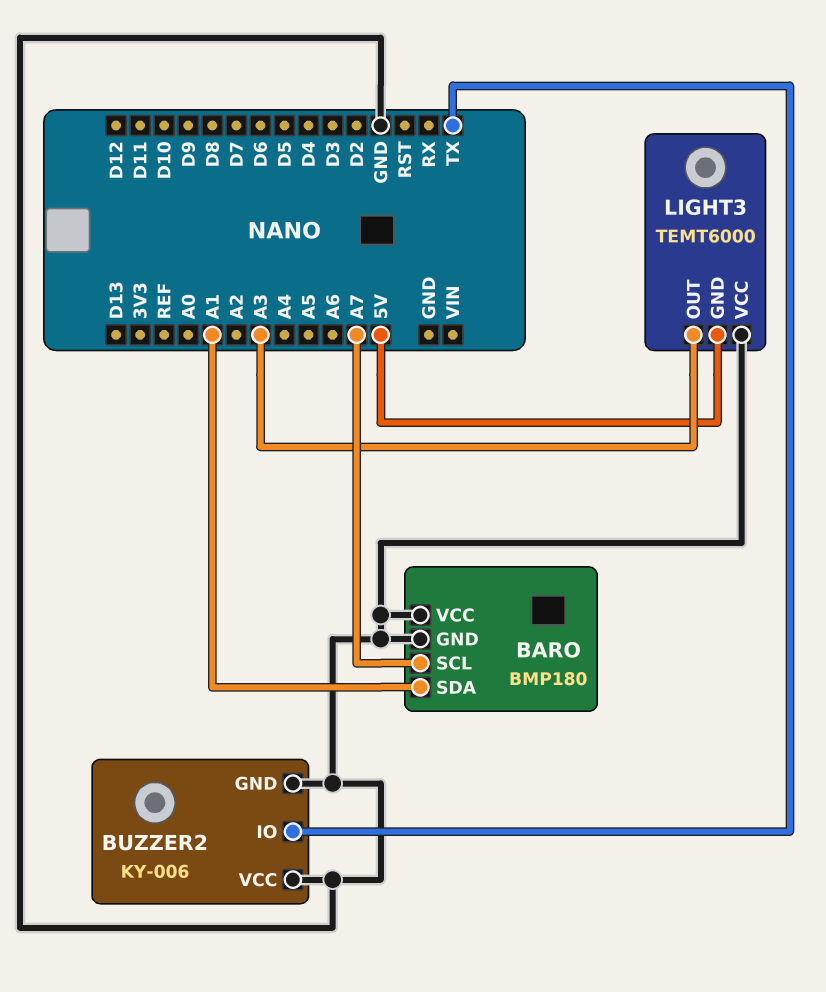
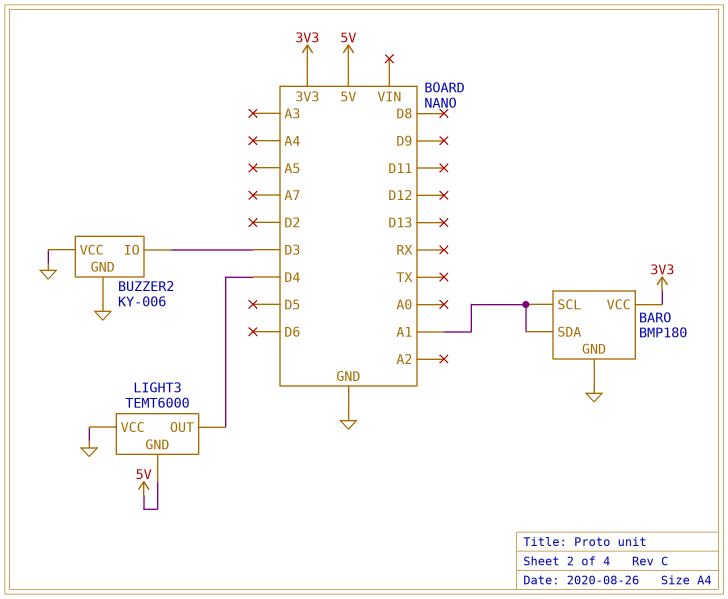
BARO pin SCL: A7 -> A1
BARO pin VCC: GND -> 3V3
BUZZER2 pin IO: TX -> D3
LIGHT3 pin OUT: A3 -> D4

